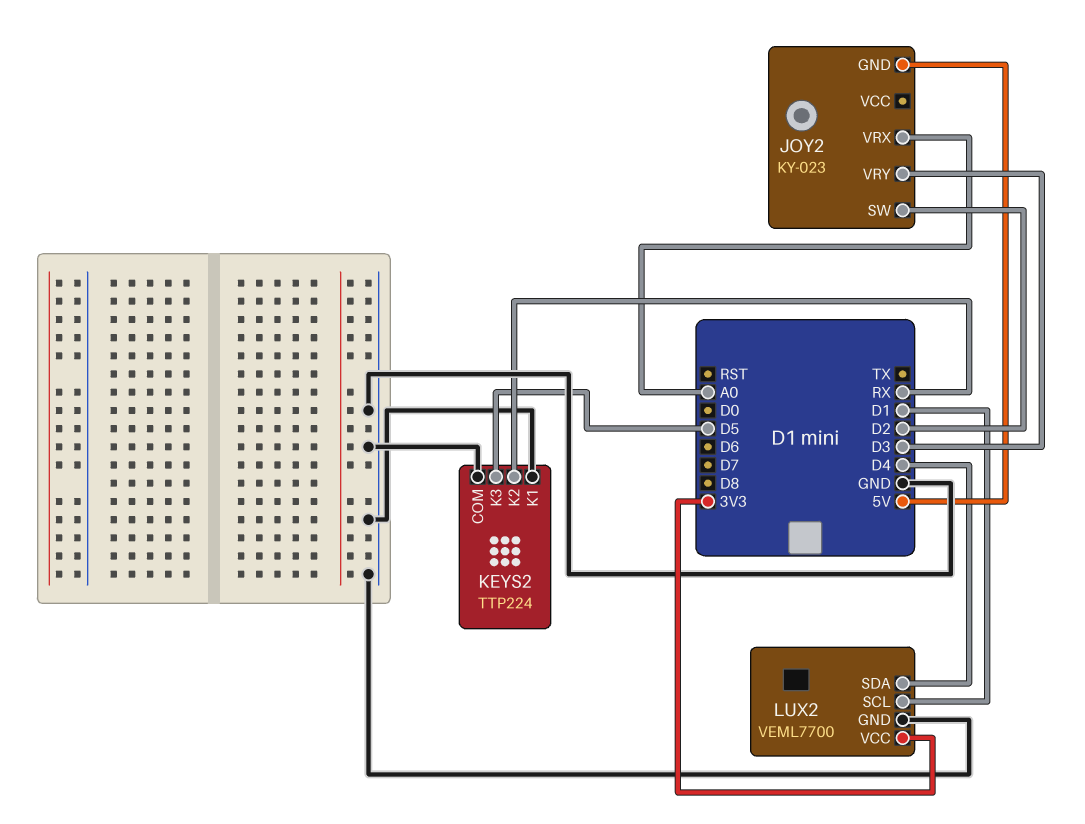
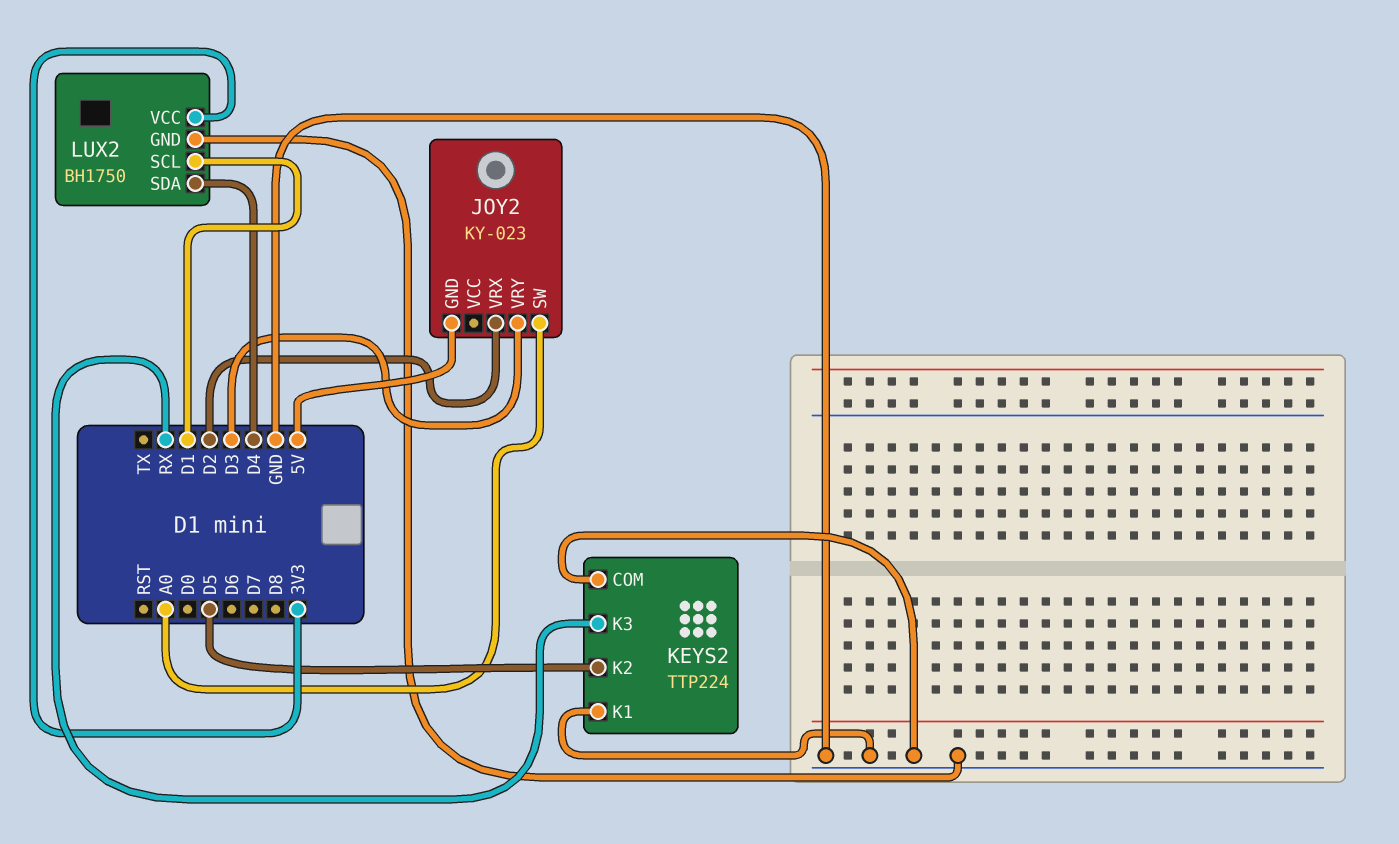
JOY2 pin SW: D2 -> A0
JOY2 pin VRX: A0 -> D2
KEYS2 pin K2: RX -> D5
KEYS2 pin K3: D5 -> RX
LUX2: VEML7700 -> BH1750

